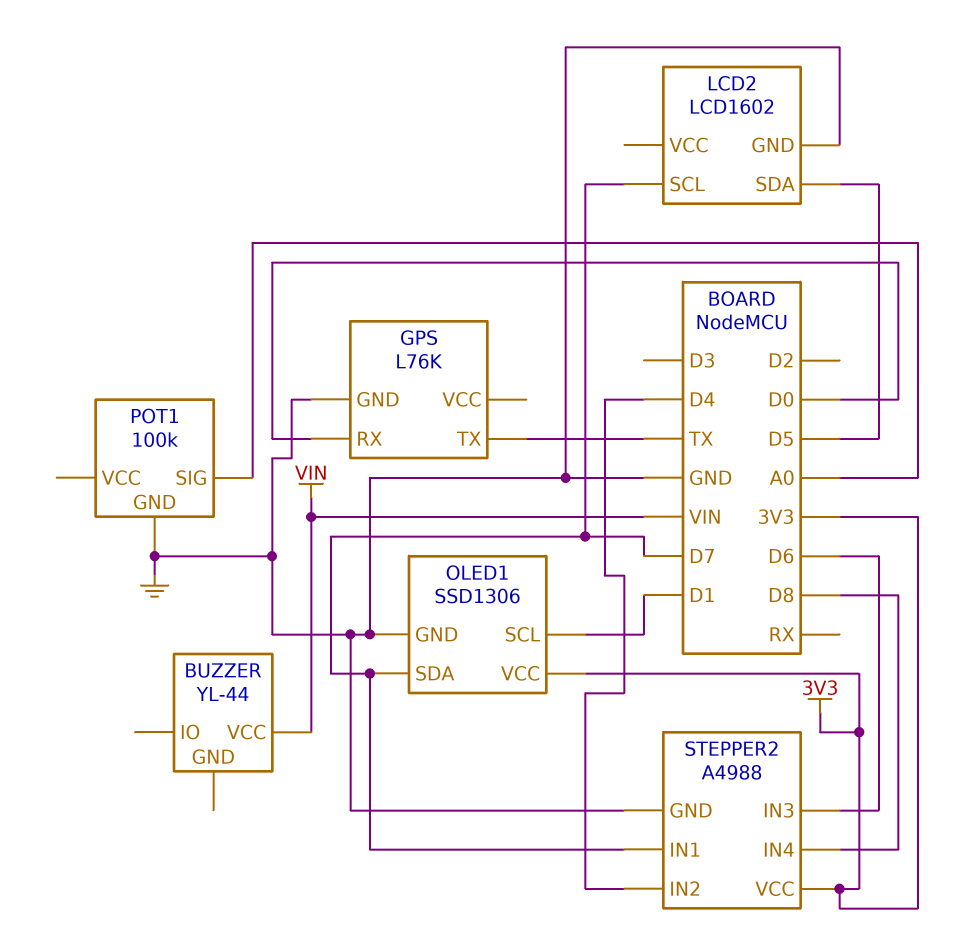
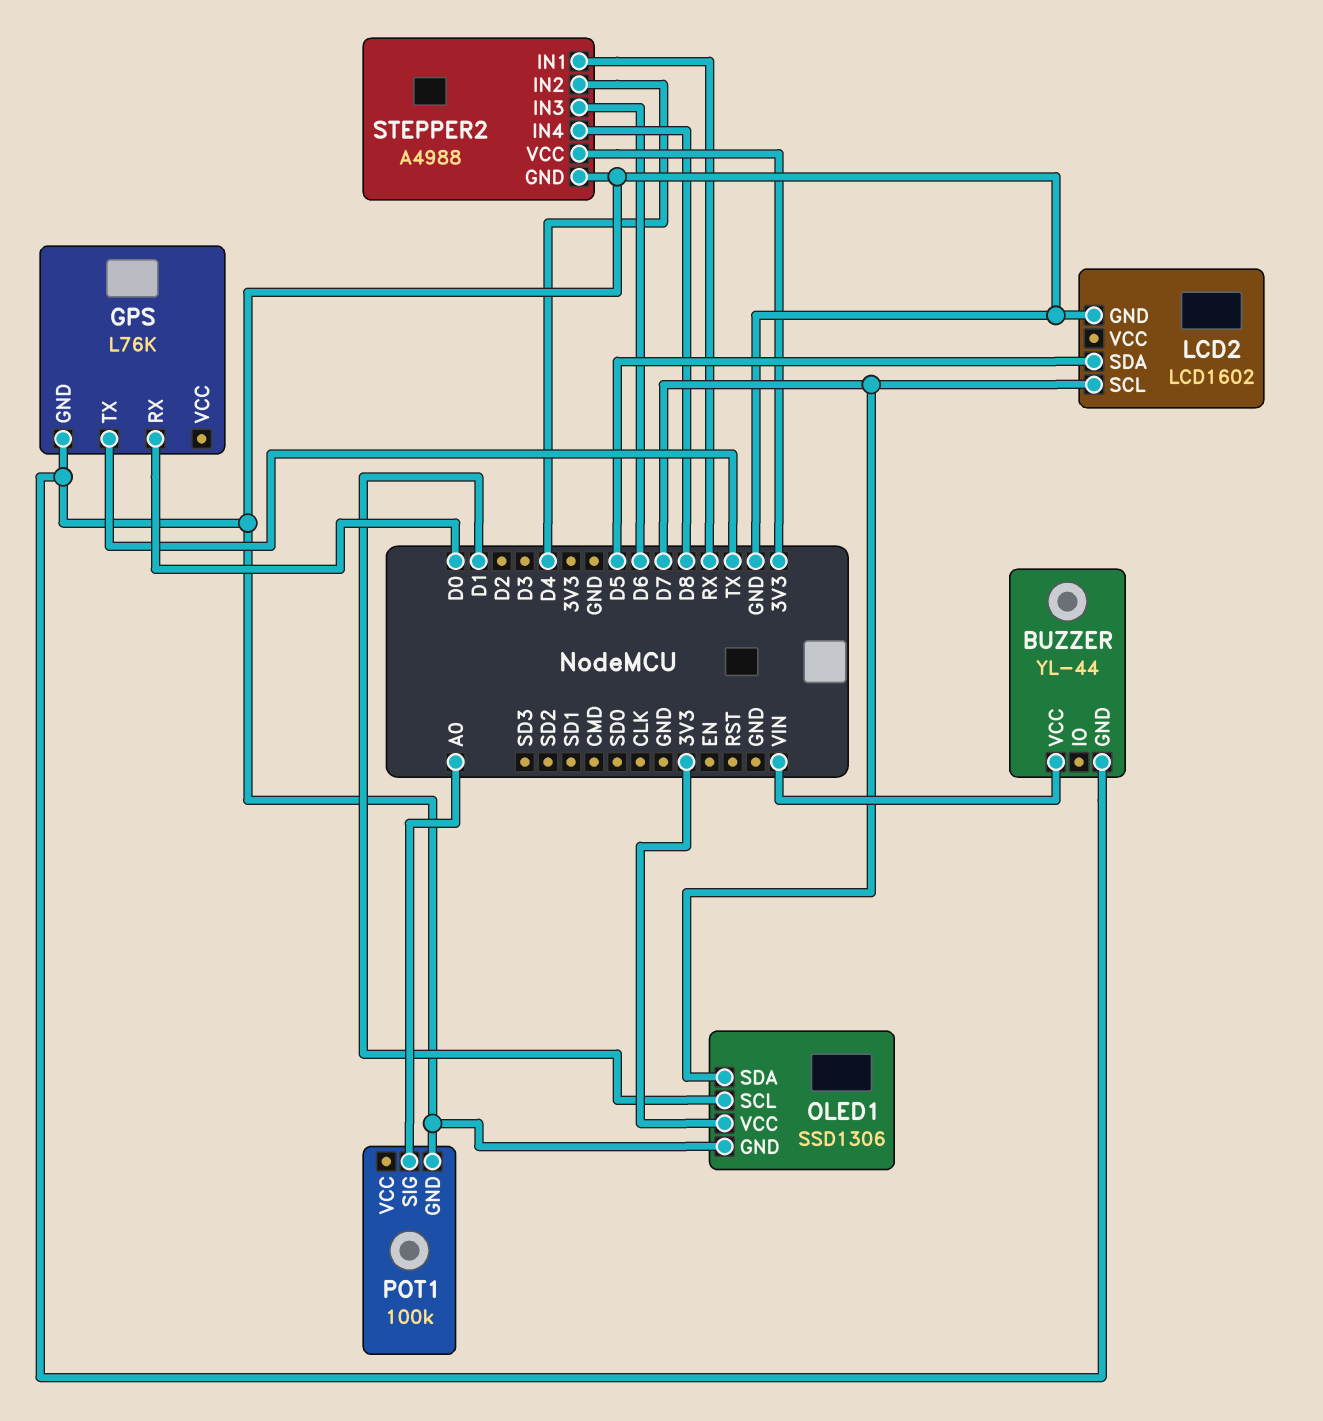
BUZZER pin GND: none -> GND
STEPPER2 pin IN1: D7 -> RX

